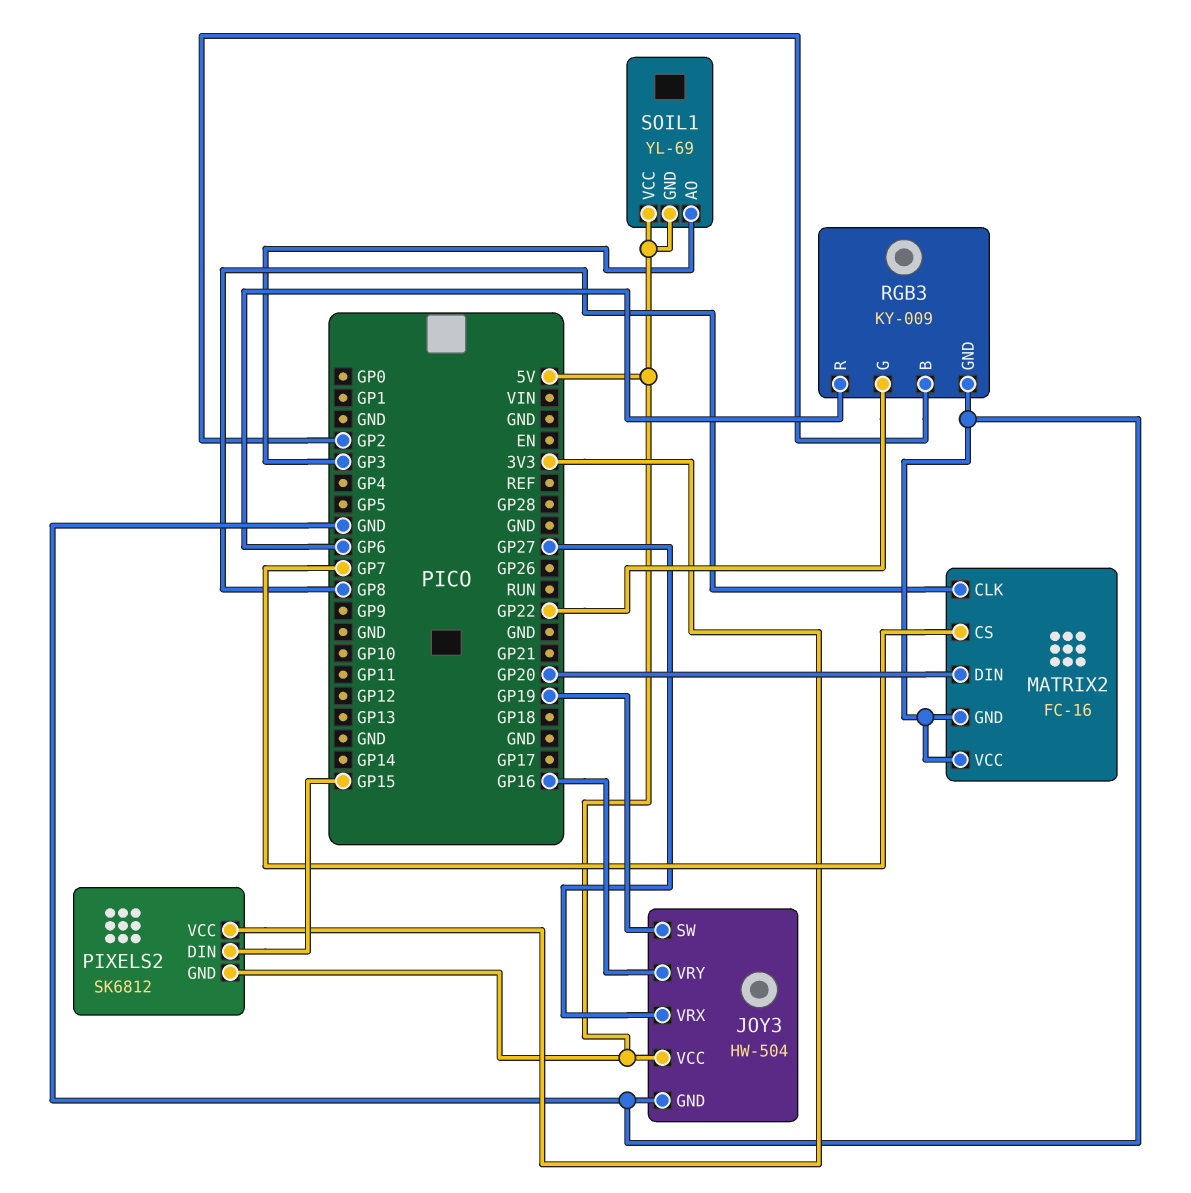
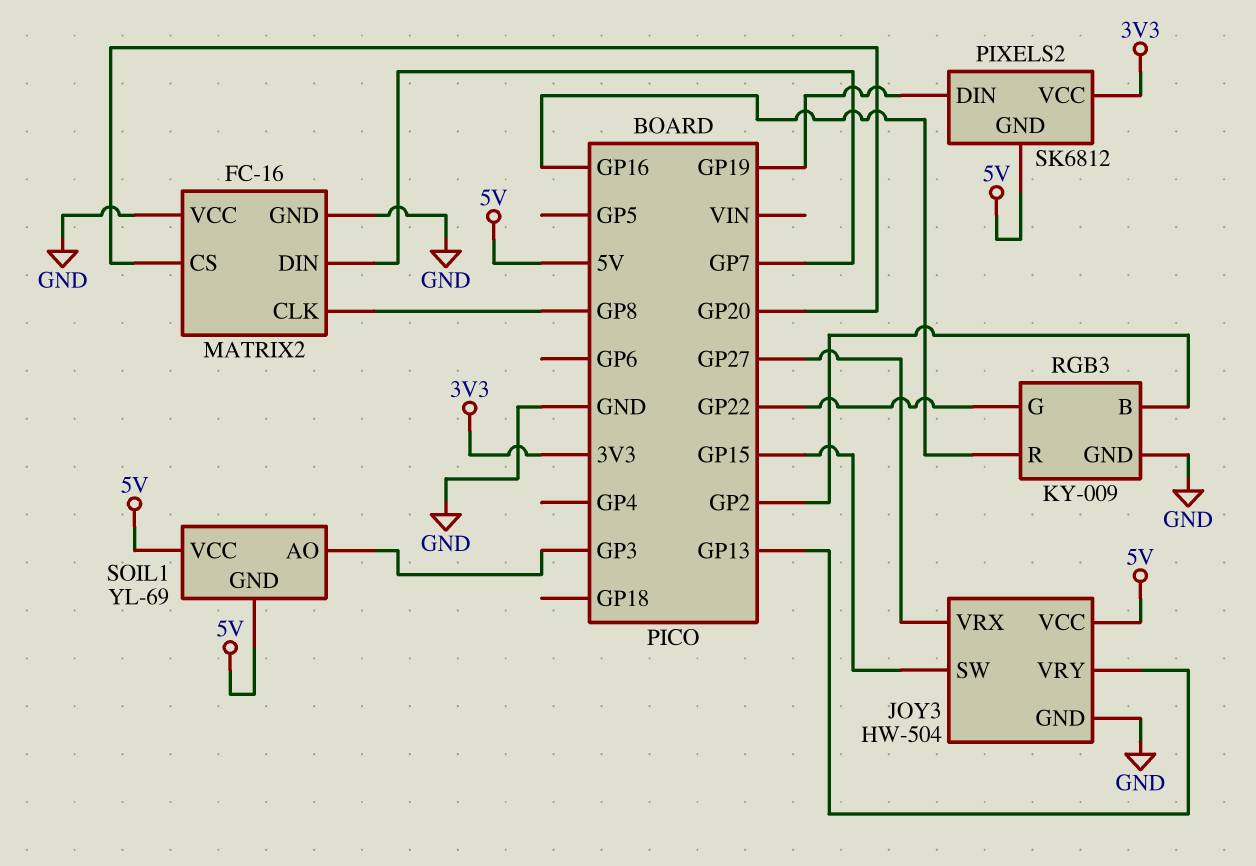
JOY3 pin SW: GP19 -> GP15
JOY3 pin VRY: GP16 -> GP13
MATRIX2 pin CS: GP7 -> GP20
MATRIX2 pin DIN: GP20 -> GP7
PIXELS2 pin DIN: GP15 -> GP19
RGB3 pin R: GP6 -> GP16

